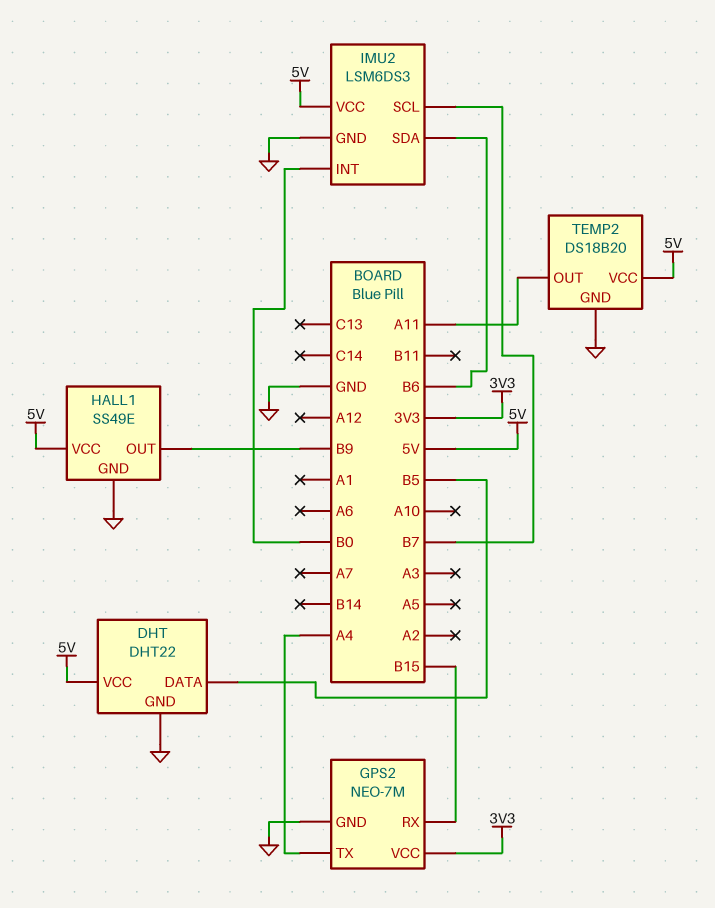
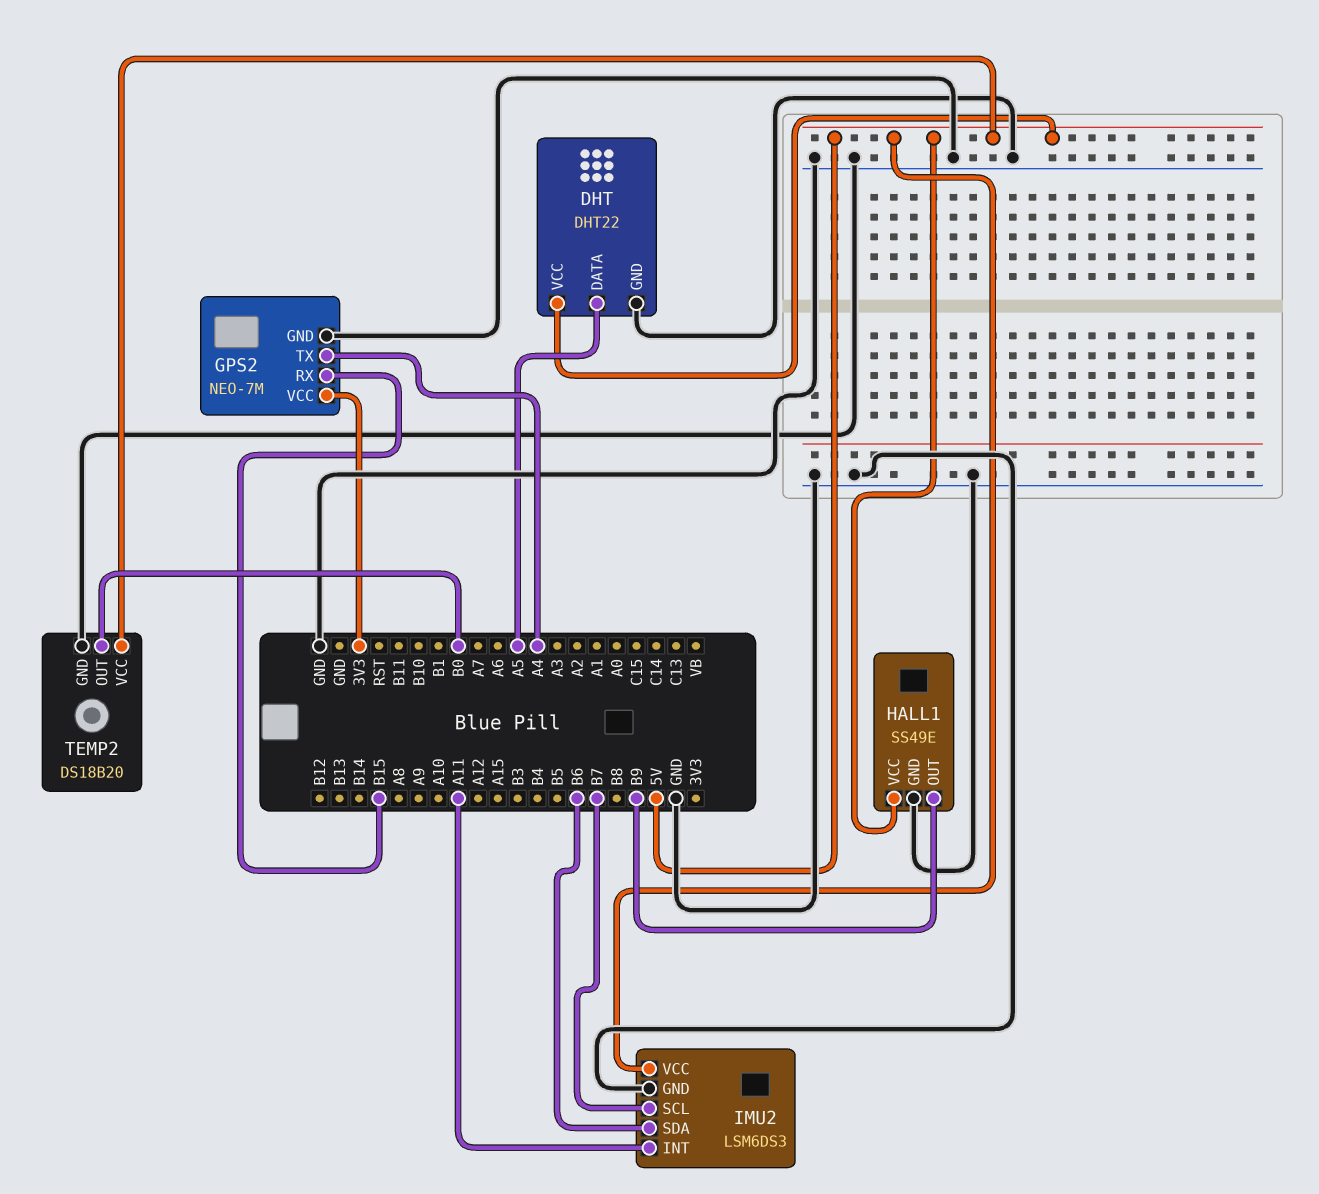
DHT pin DATA: B5 -> A5
IMU2 pin INT: B0 -> A11
TEMP2 pin OUT: A11 -> B0

